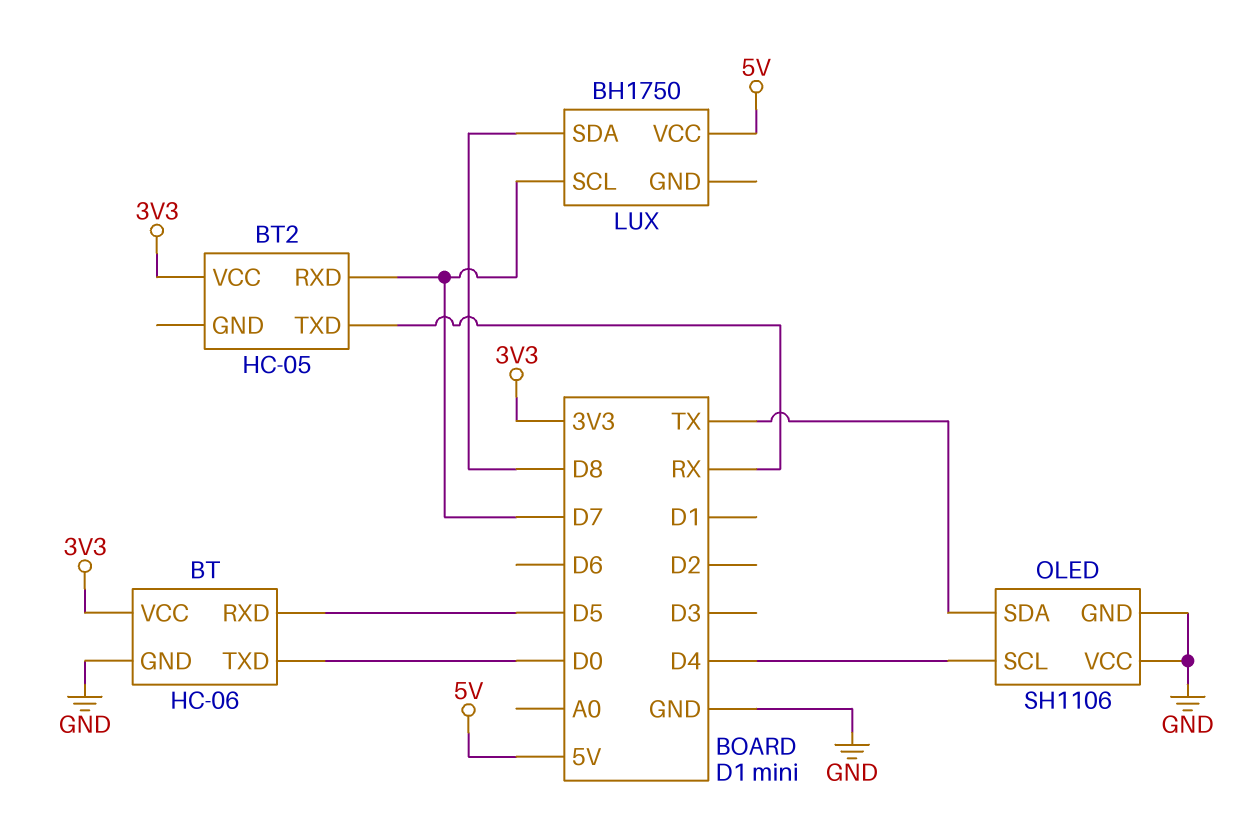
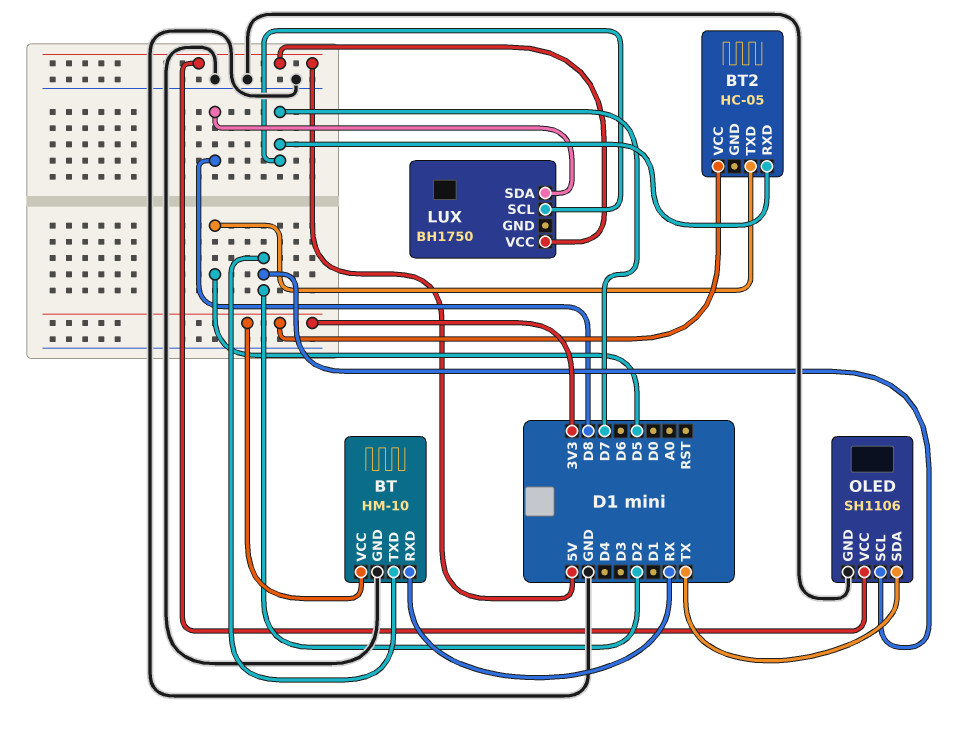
BT: HC-06 -> HM-10
BT pin RXD: D5 -> RX
BT pin TXD: D0 -> D2
BT2 pin TXD: RX -> D5
OLED pin SCL: D4 -> D2
OLED pin VCC: GND -> 5V

